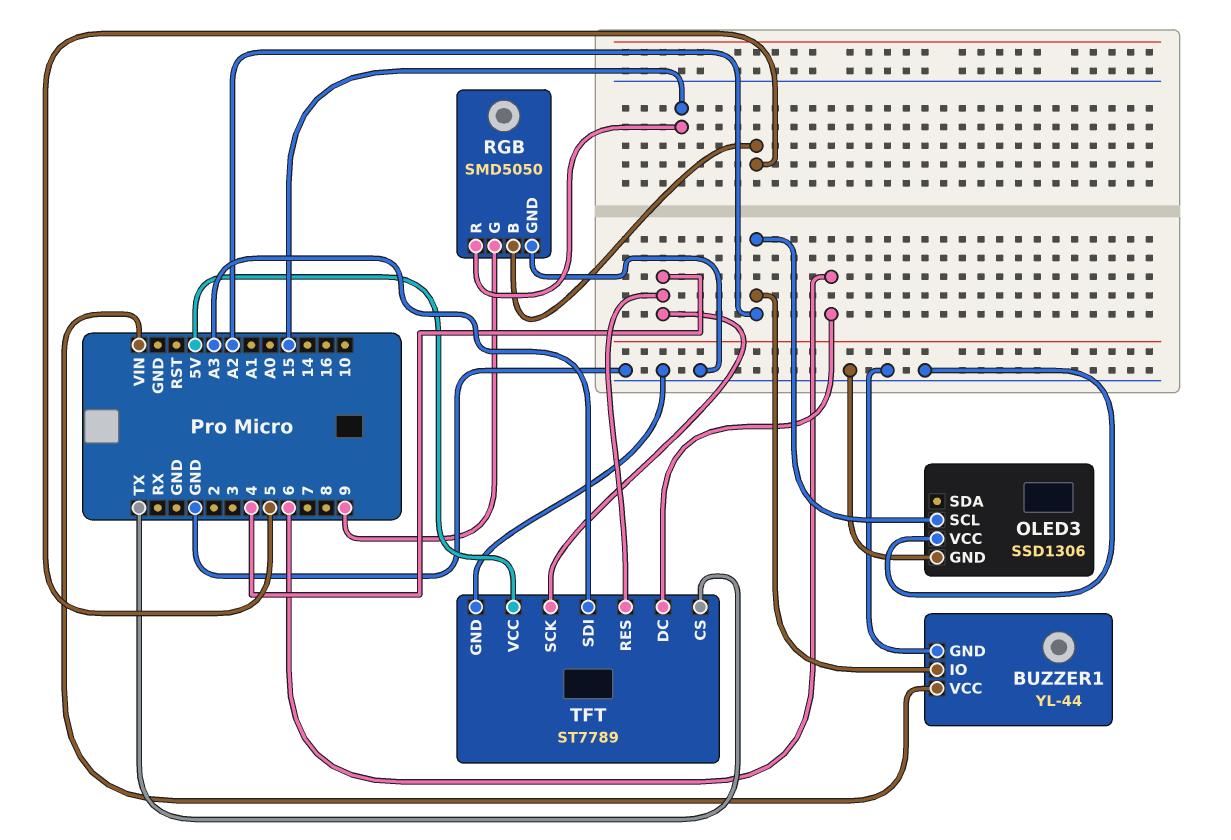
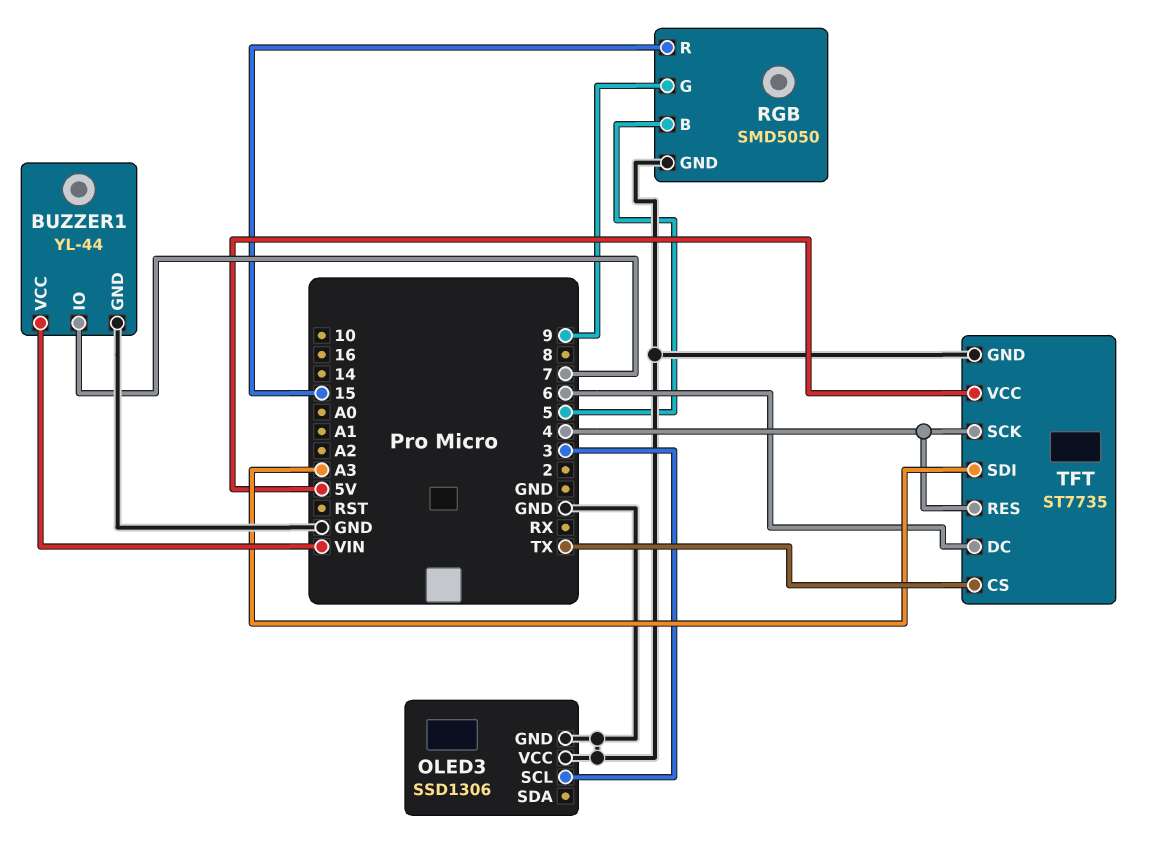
BUZZER1 pin IO: A2 -> 7
OLED3 pin SCL: A2 -> 3
TFT: ST7789 -> ST7735

